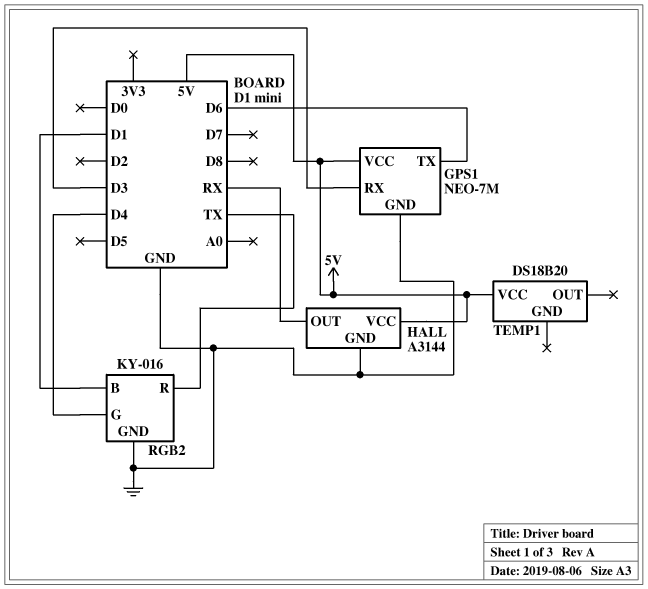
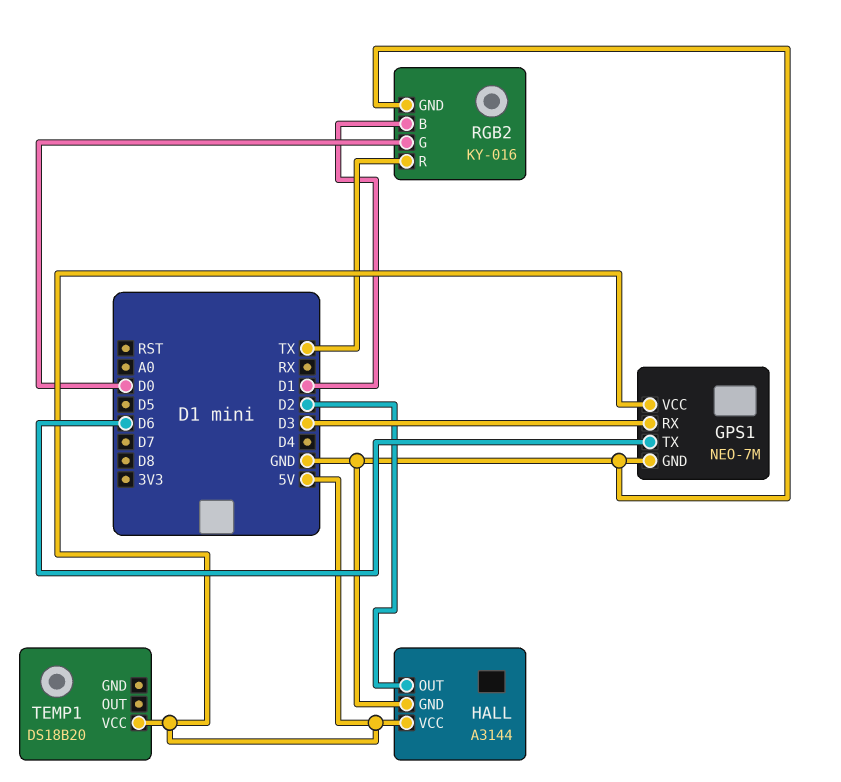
HALL pin OUT: RX -> D2
RGB2 pin G: D4 -> D0

